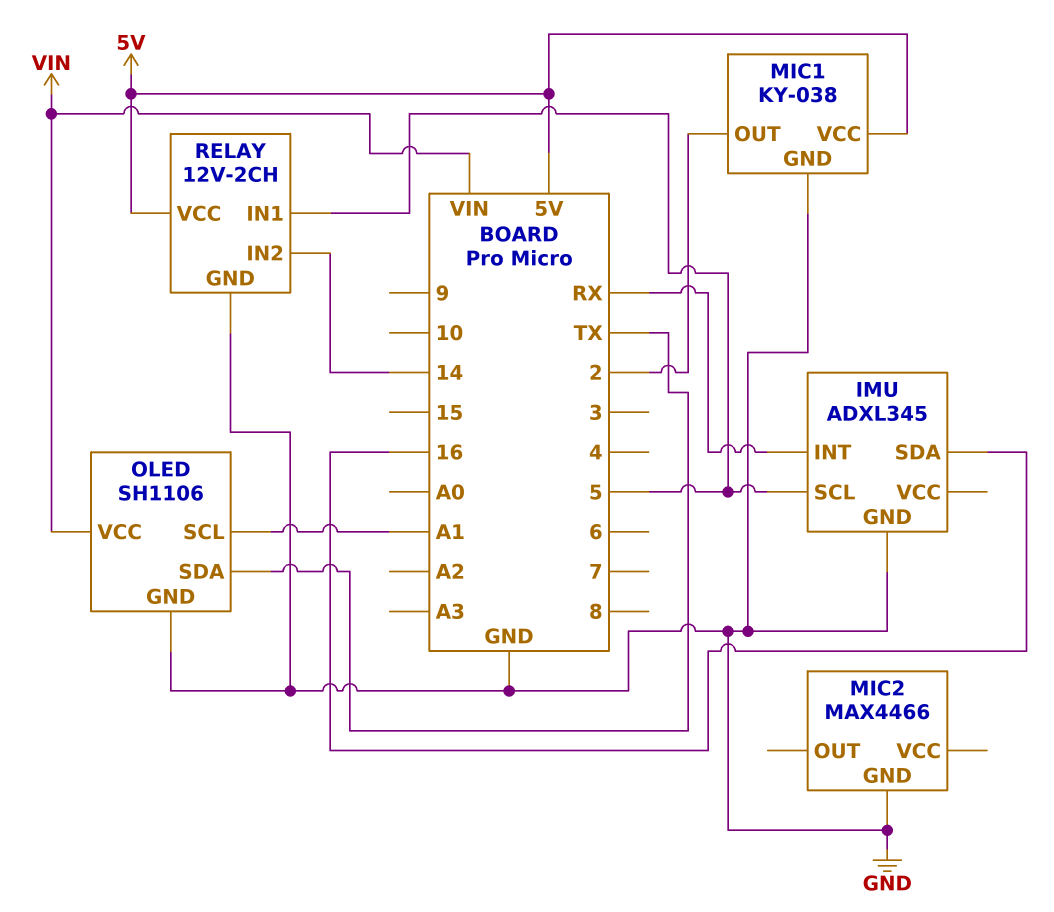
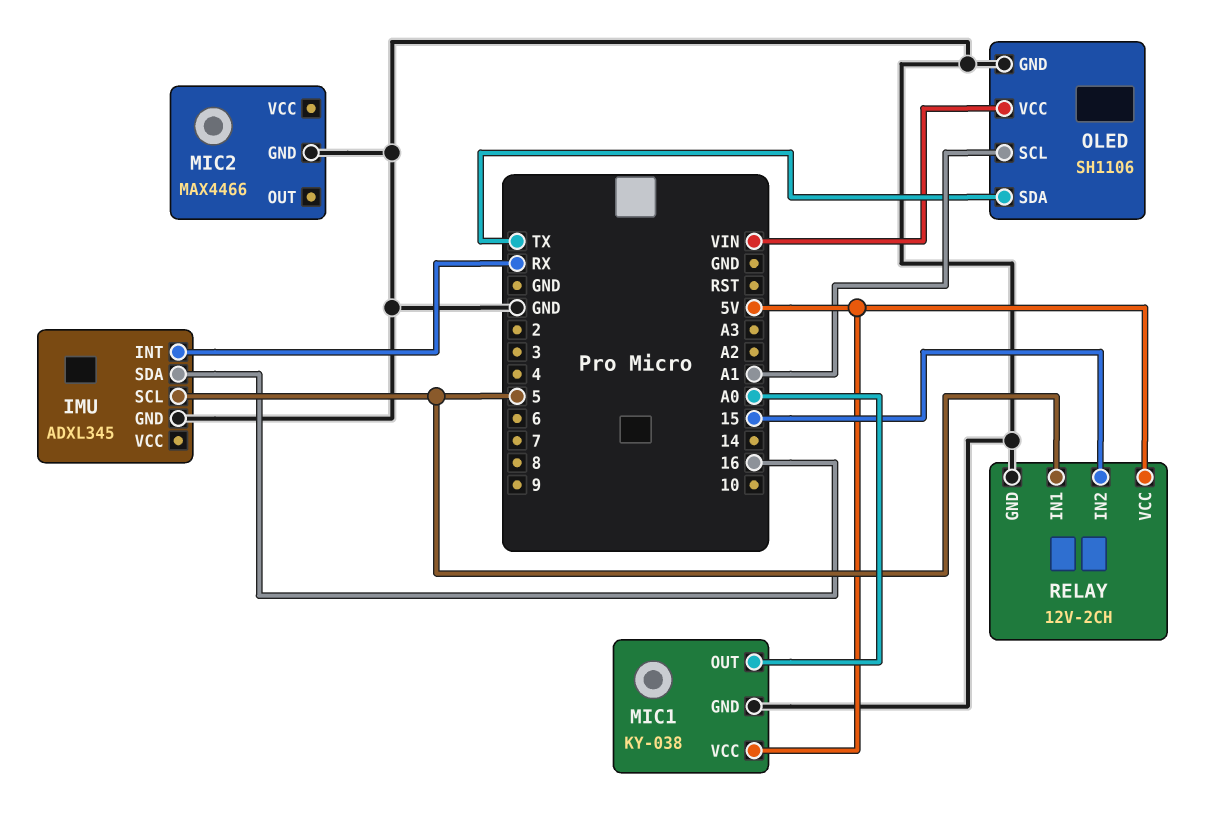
MIC1 pin OUT: 2 -> A0
RELAY pin IN2: 14 -> 15

